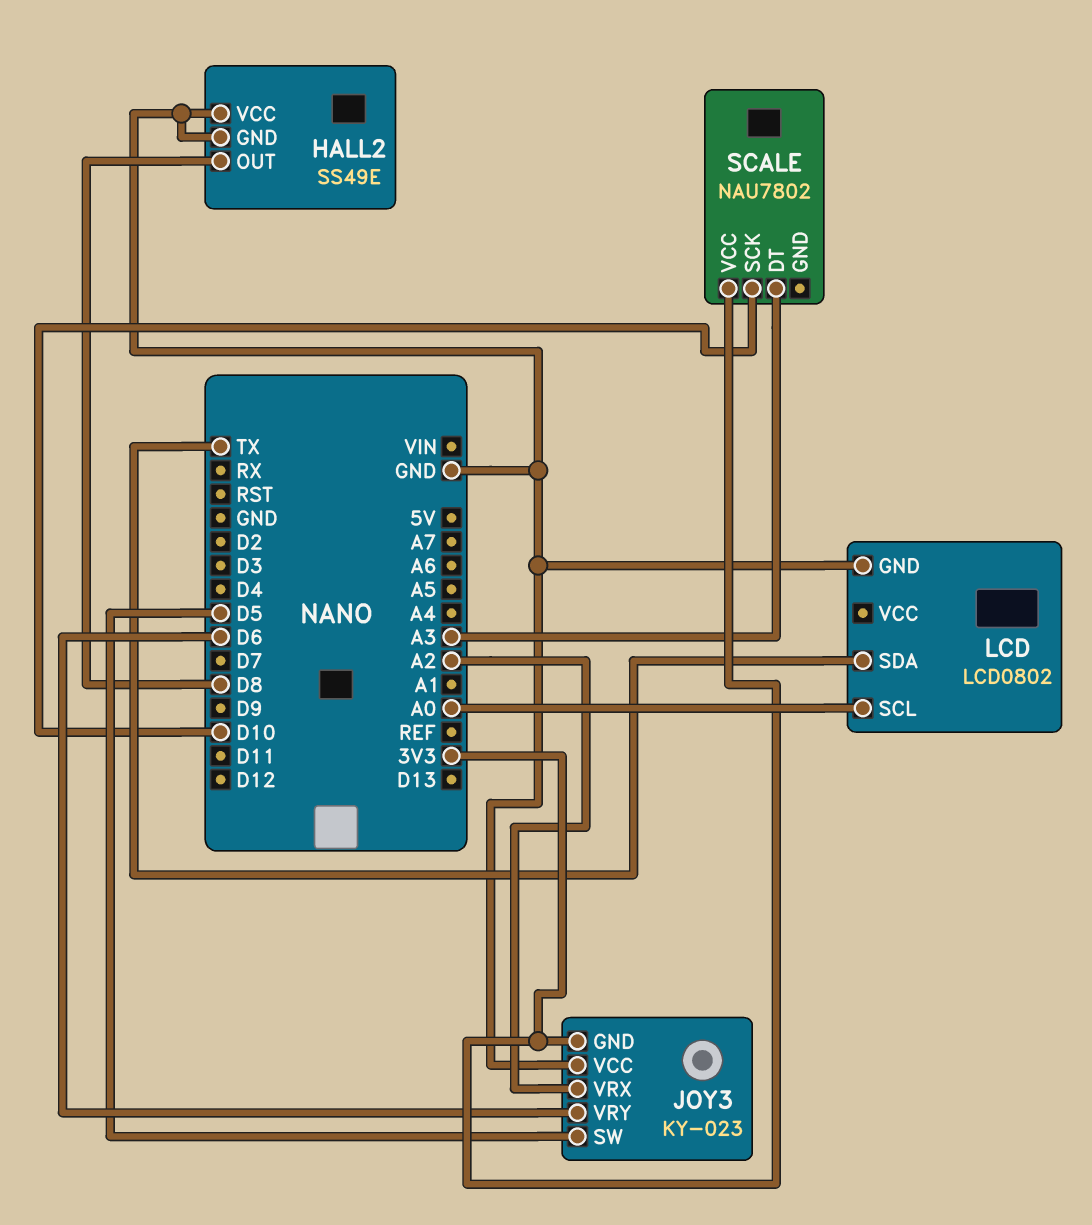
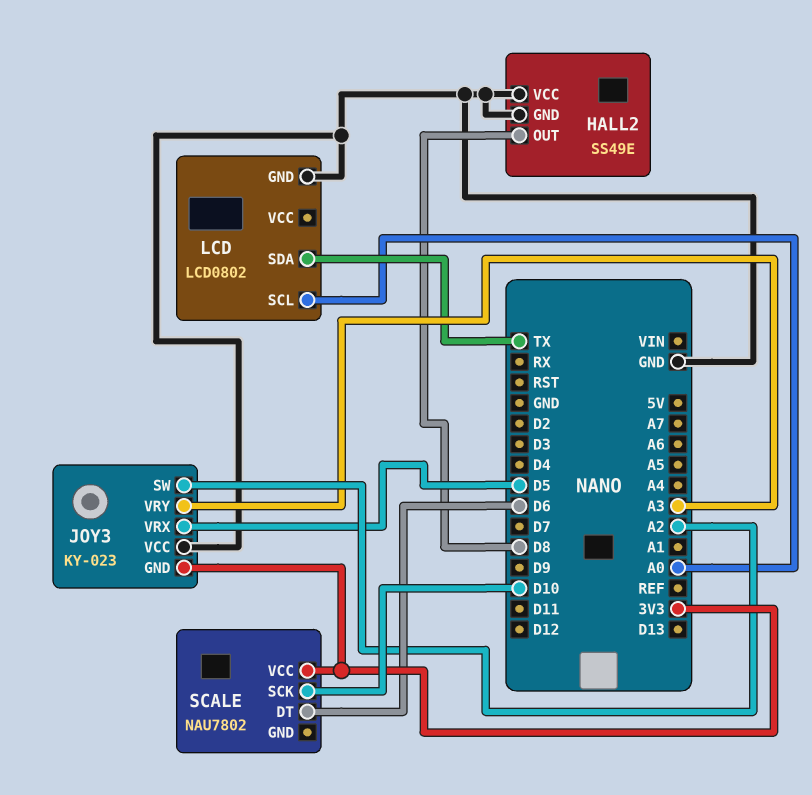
JOY3 pin SW: D5 -> A2
JOY3 pin VRX: A2 -> D5
JOY3 pin VRY: D6 -> A3
SCALE pin DT: A3 -> D6

